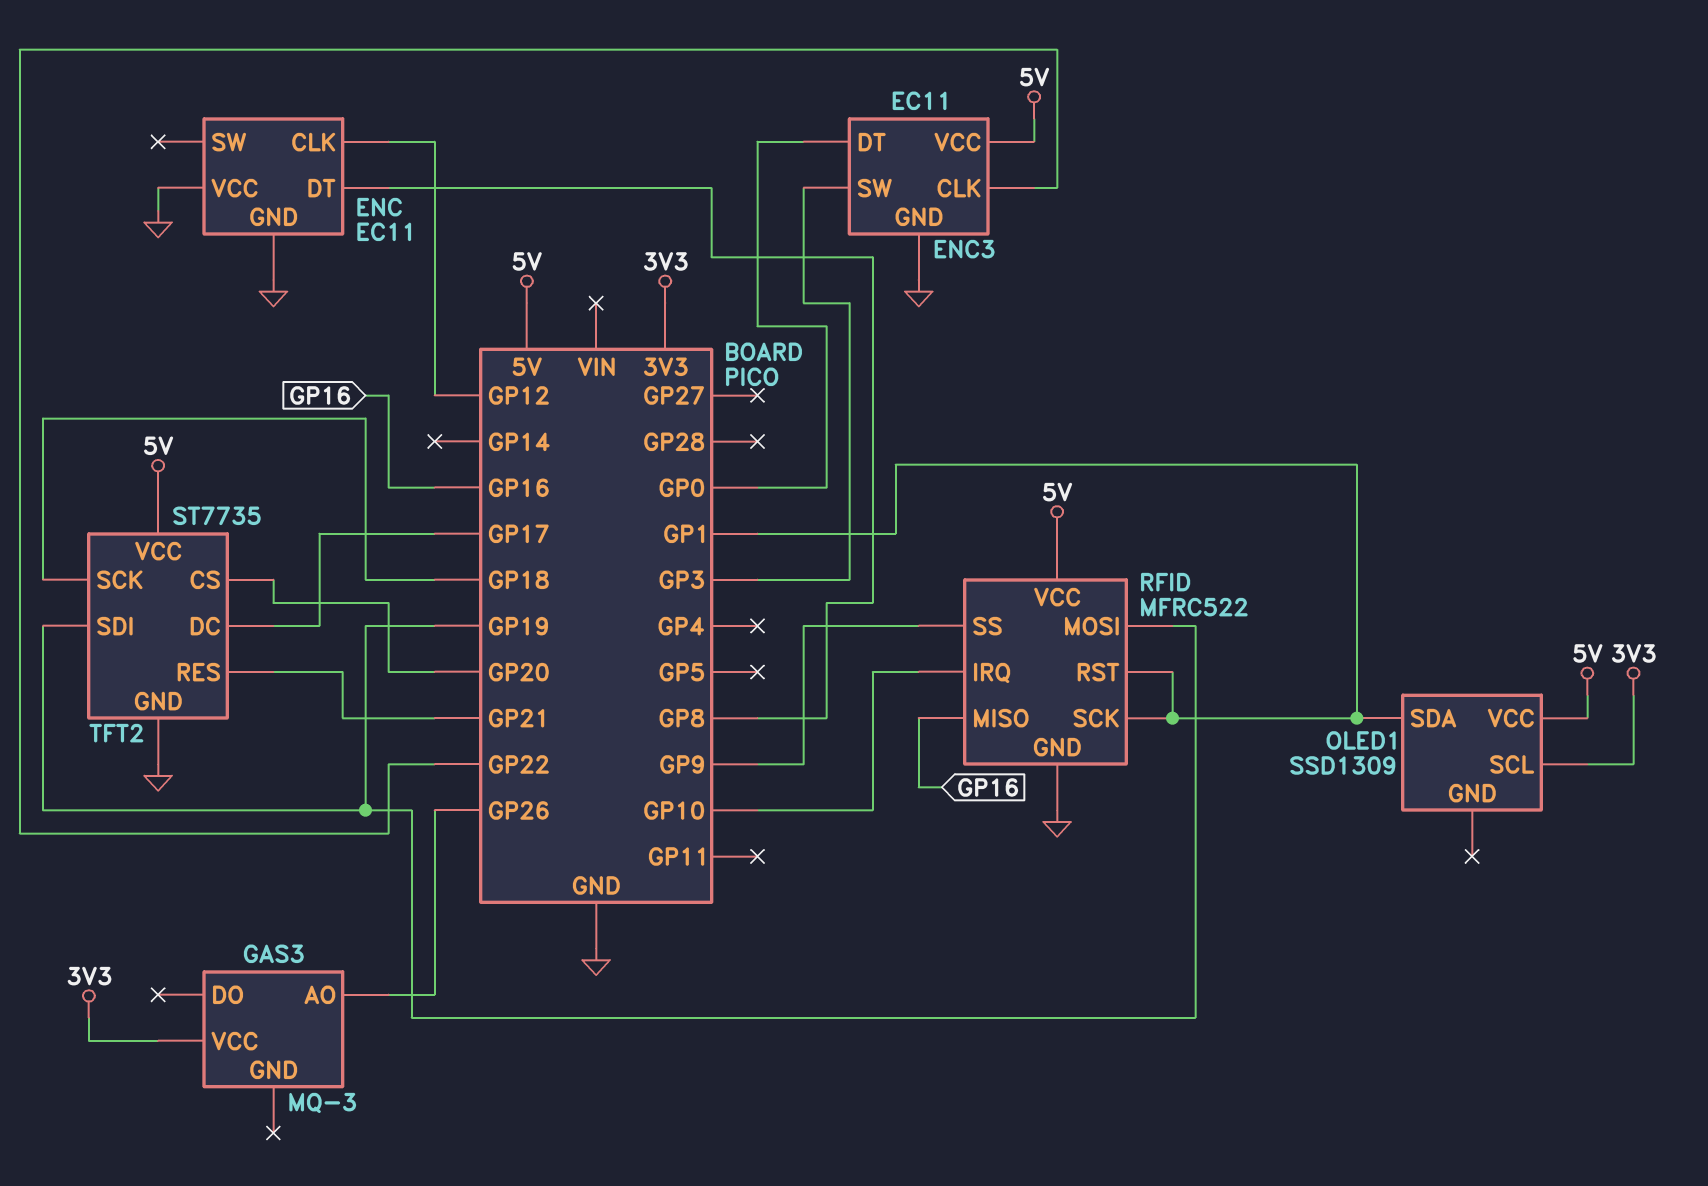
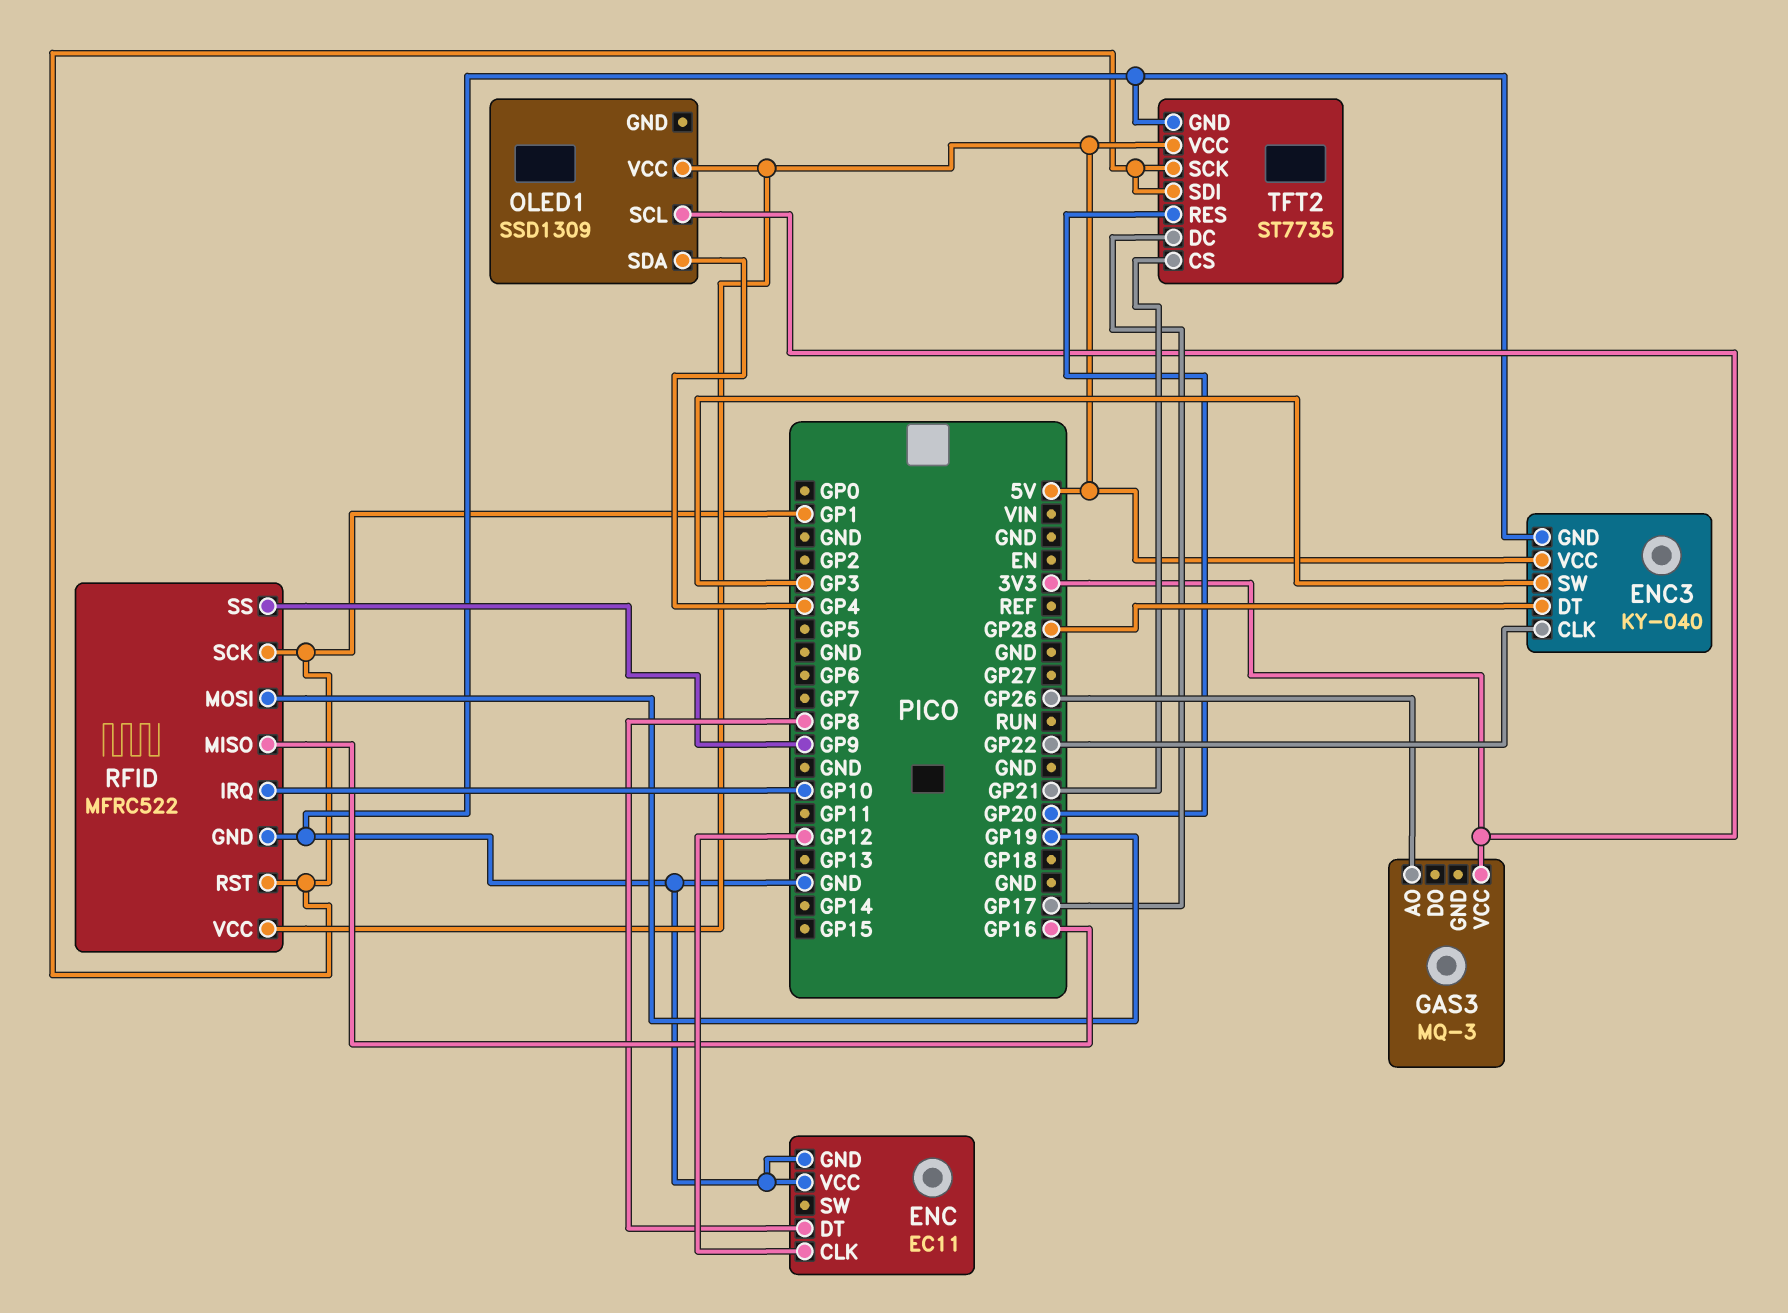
ENC3: EC11 -> KY-040
ENC3 pin DT: GP0 -> GP28
OLED1 pin SDA: GP1 -> GP4
TFT2 pin CS: GP20 -> GP21
TFT2 pin RES: GP21 -> GP20
TFT2 pin SCK: GP18 -> GP1
TFT2 pin SDI: GP19 -> GP1

